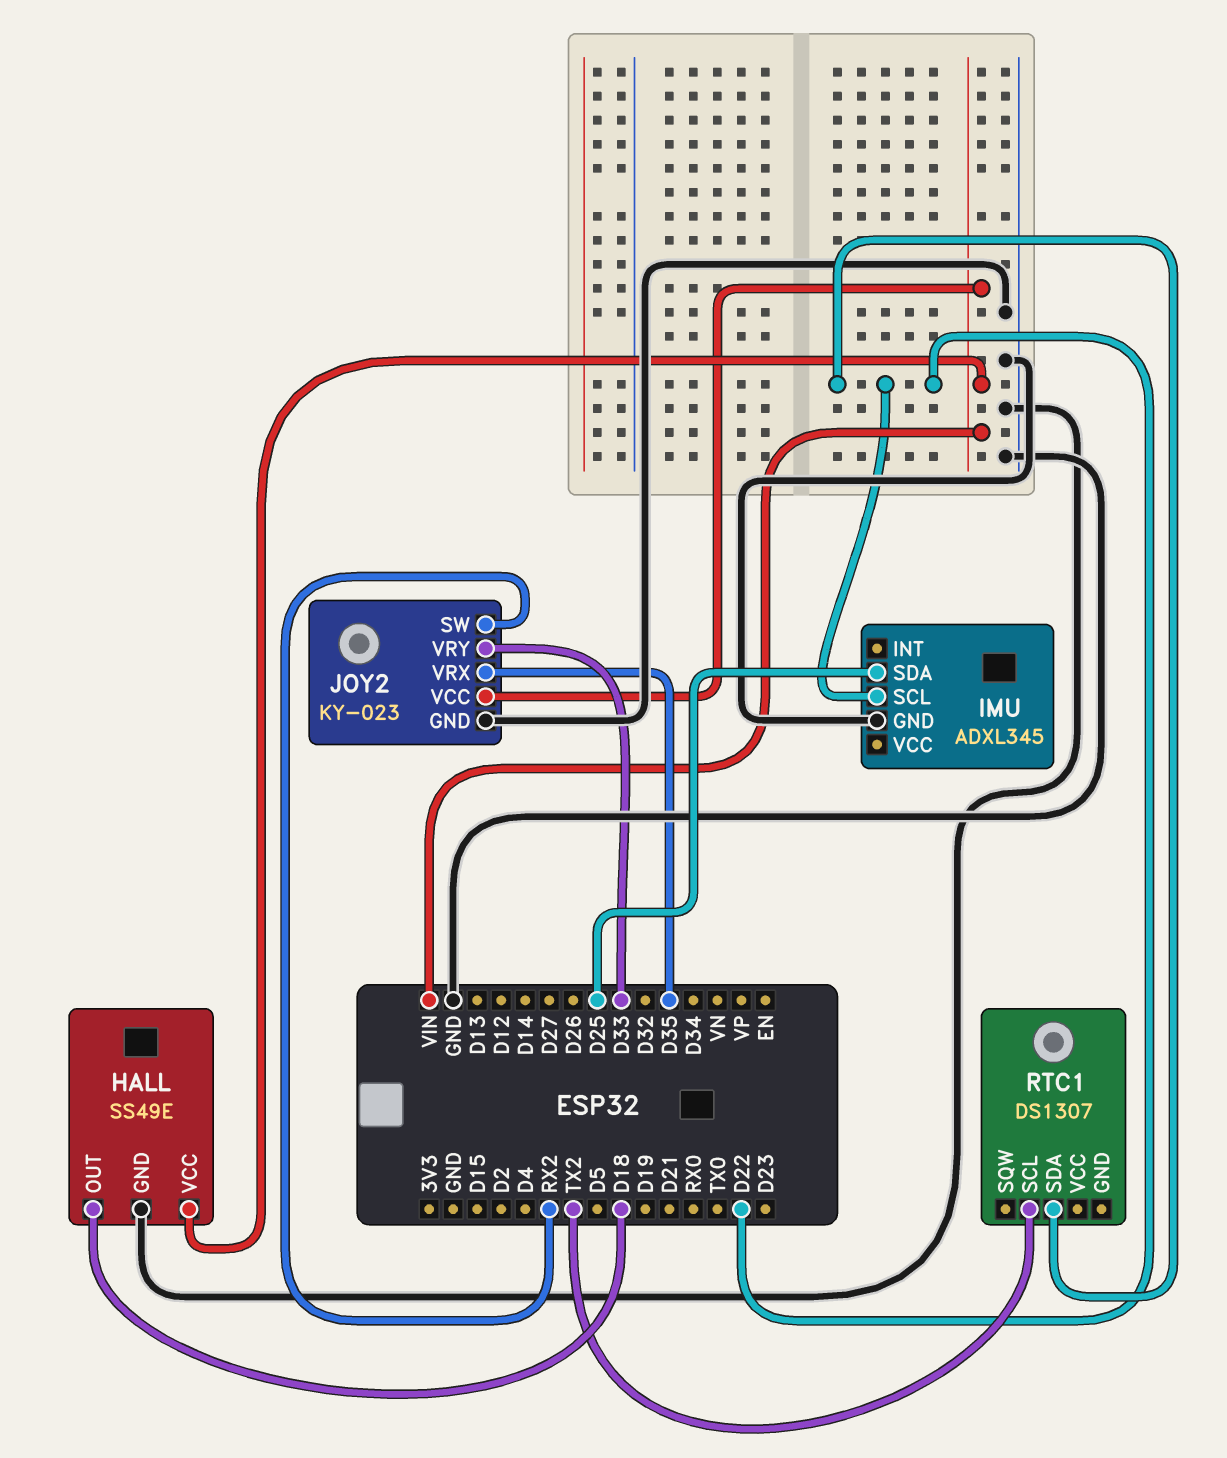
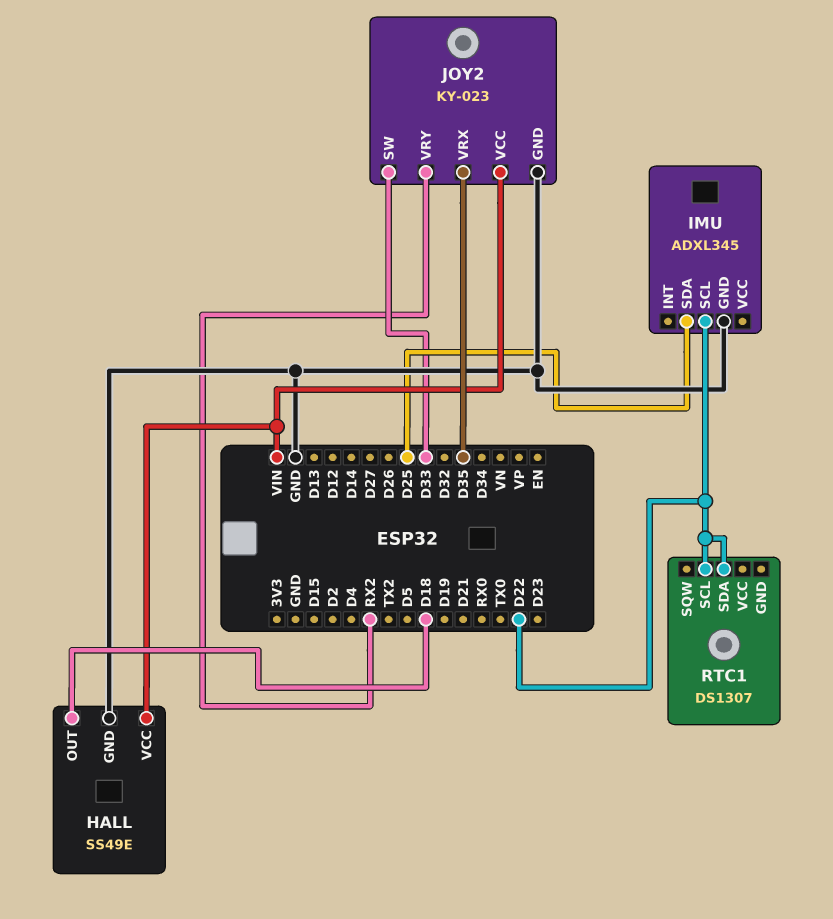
JOY2 pin SW: RX2 -> D33
JOY2 pin VRY: D33 -> RX2
RTC1 pin SCL: TX2 -> D22

